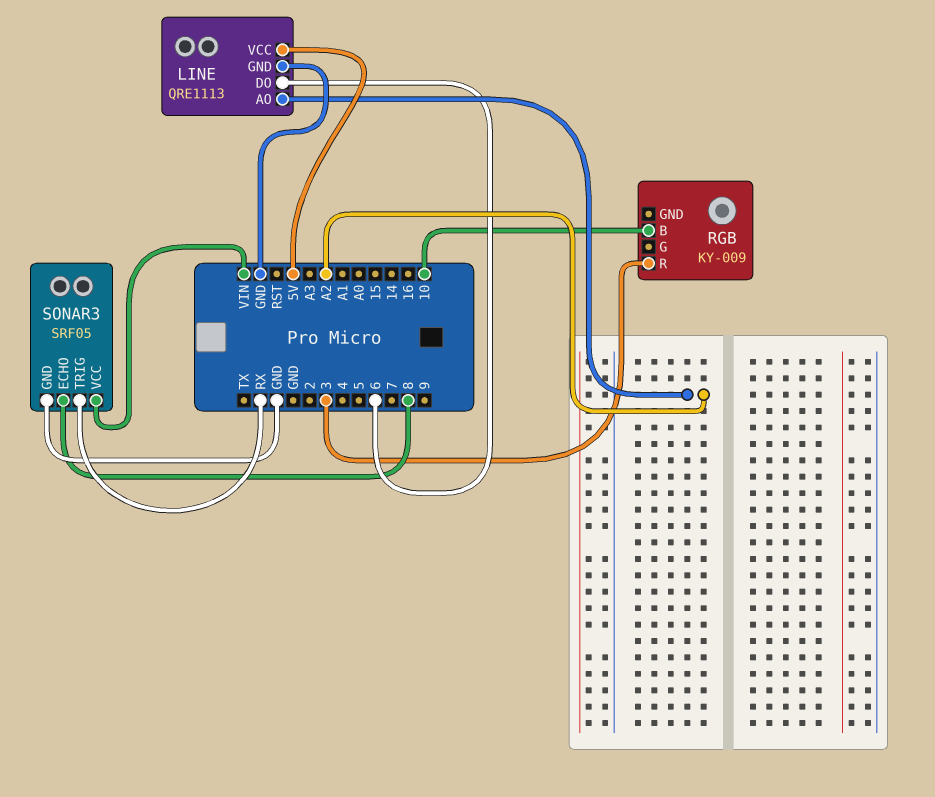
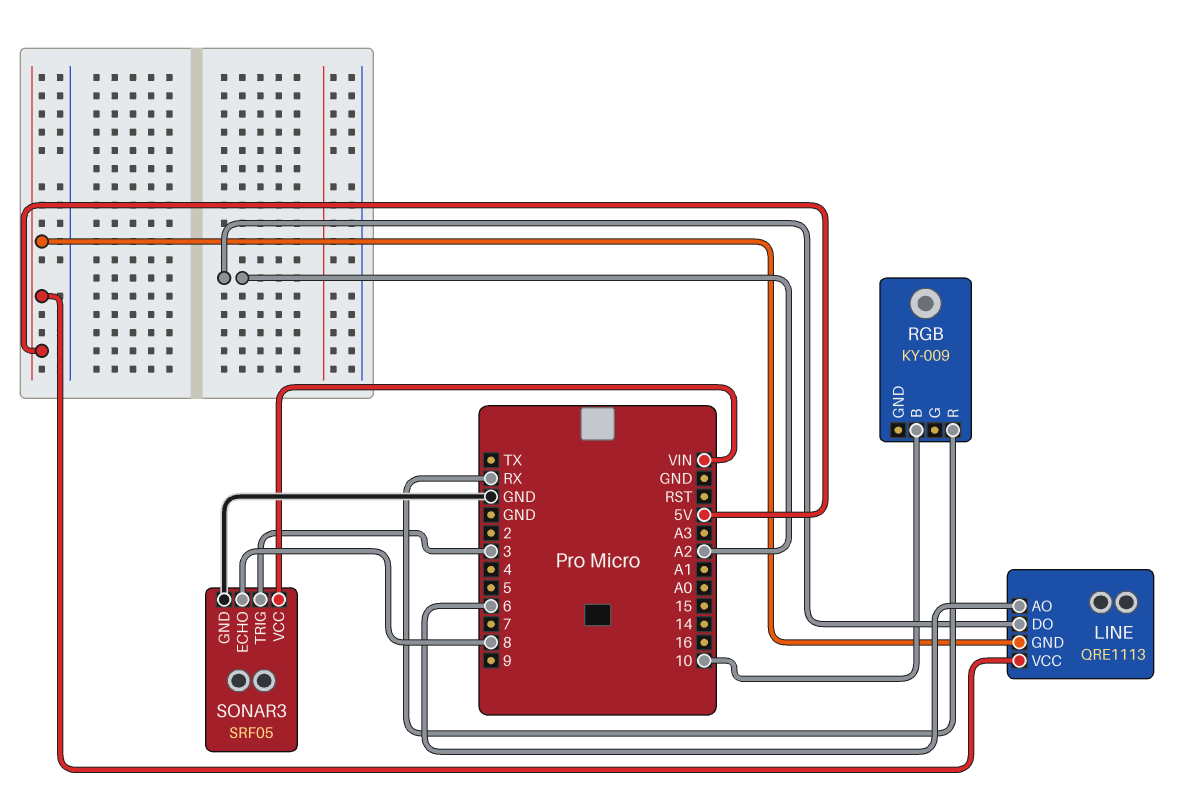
LINE pin AO: A2 -> 6
LINE pin DO: 6 -> A2
LINE pin GND: GND -> 5V
RGB pin R: 3 -> RX
SONAR3 pin TRIG: RX -> 3

